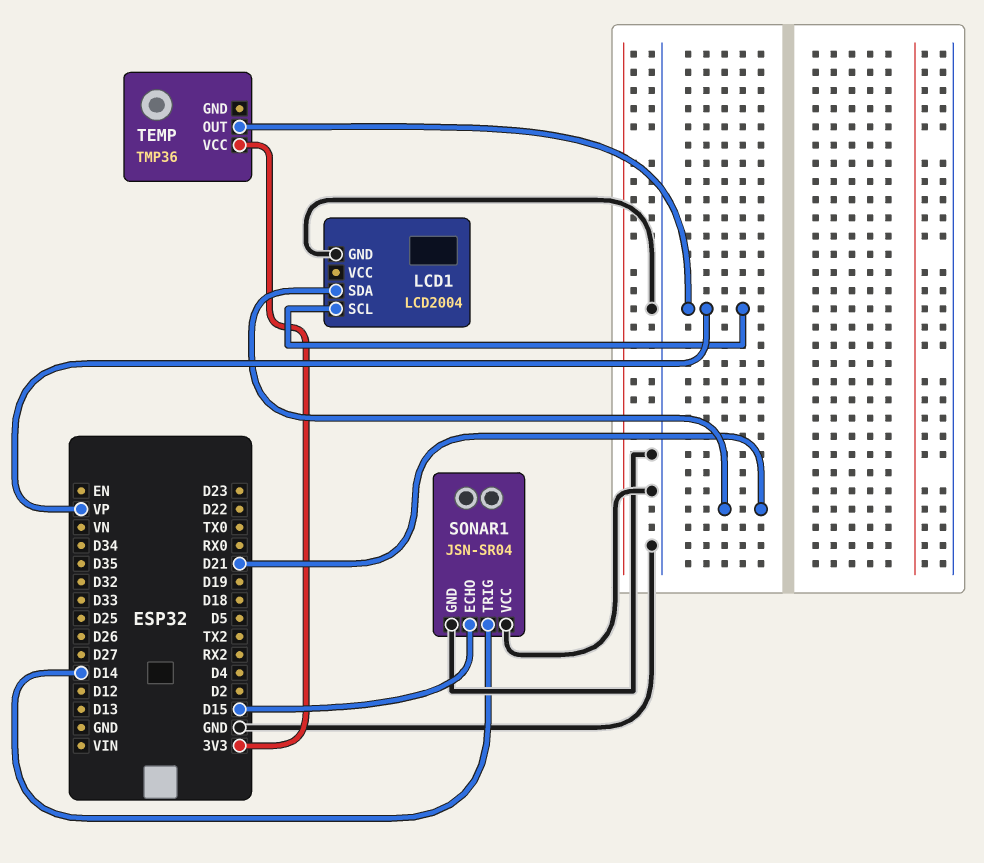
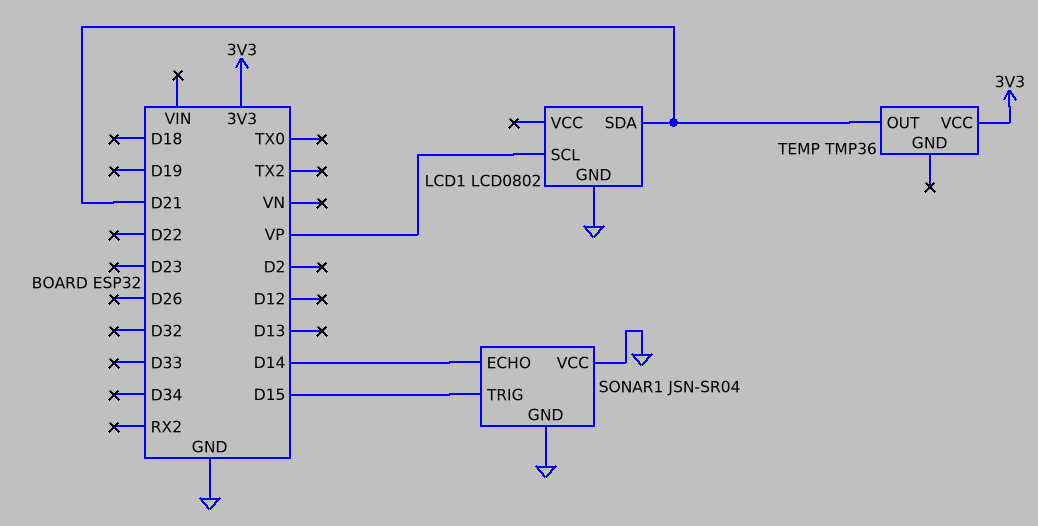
LCD1: LCD2004 -> LCD0802
SONAR1 pin ECHO: D15 -> D14
SONAR1 pin TRIG: D14 -> D15
TEMP pin OUT: VP -> D21

